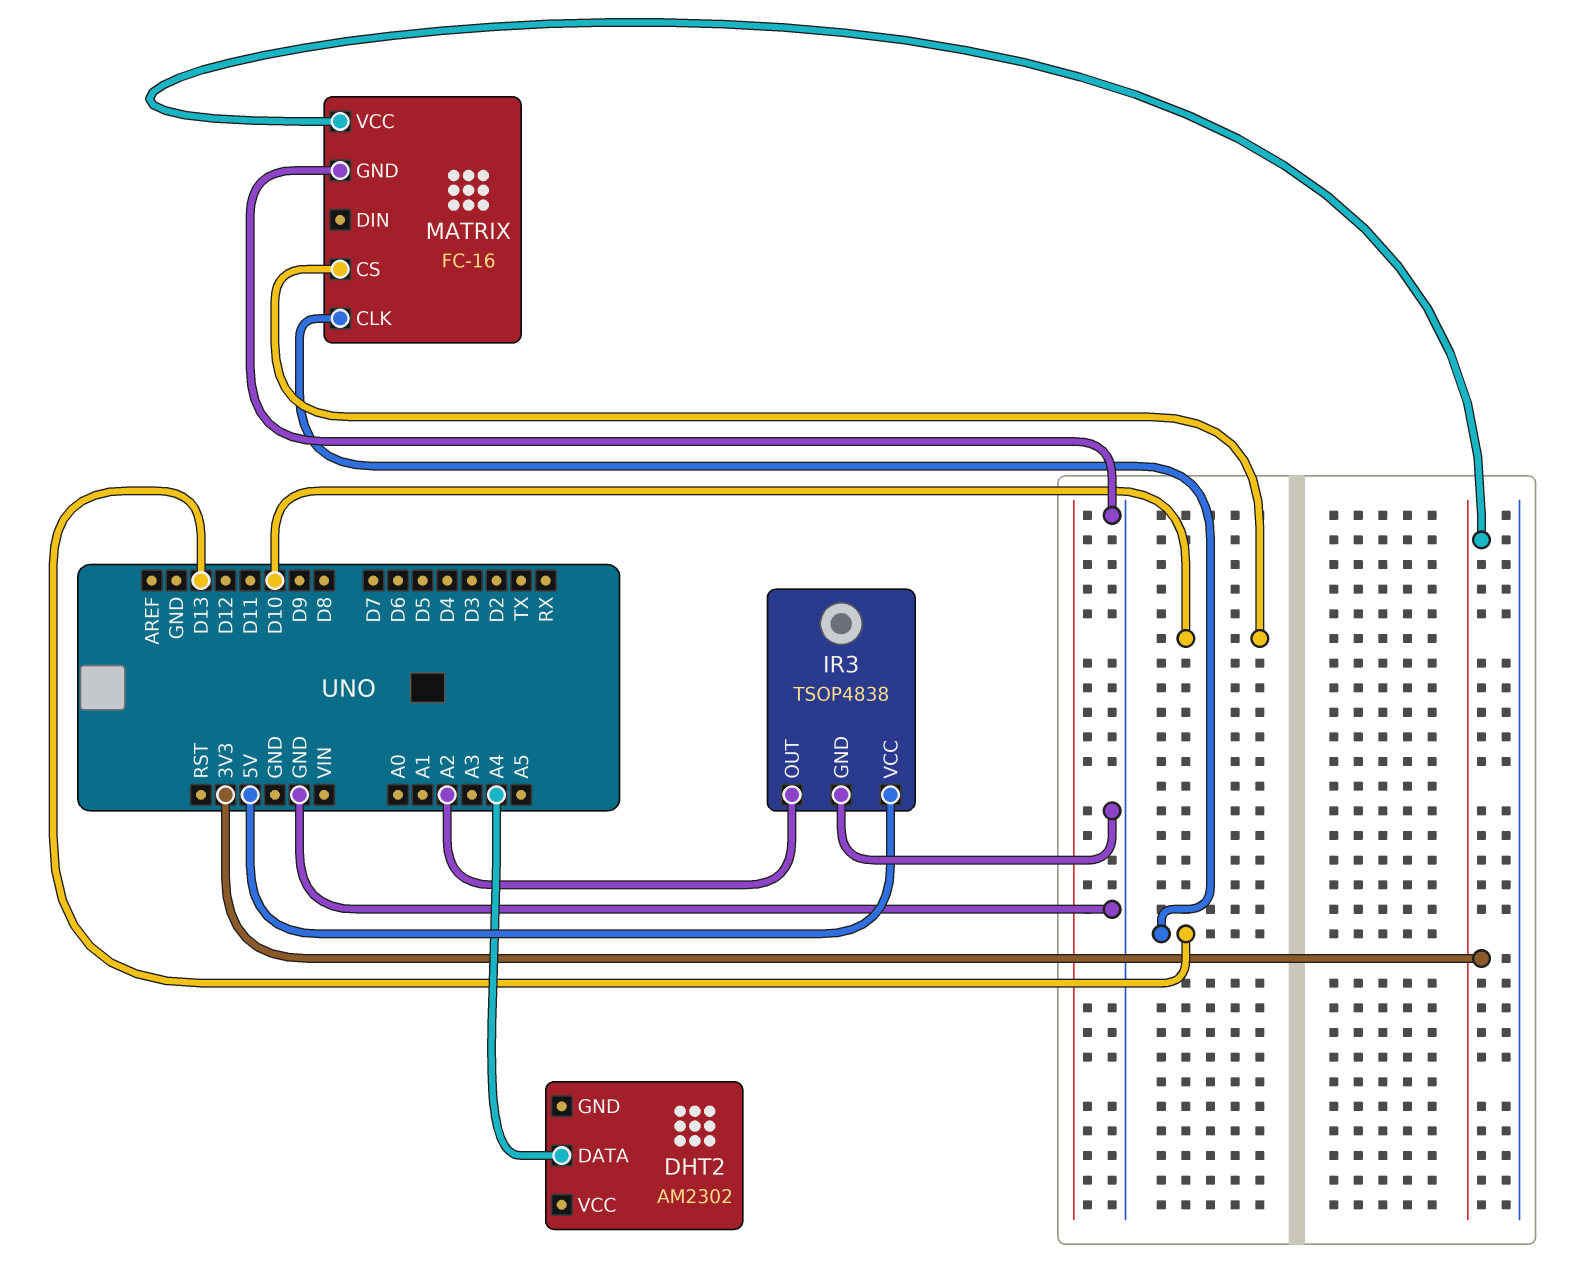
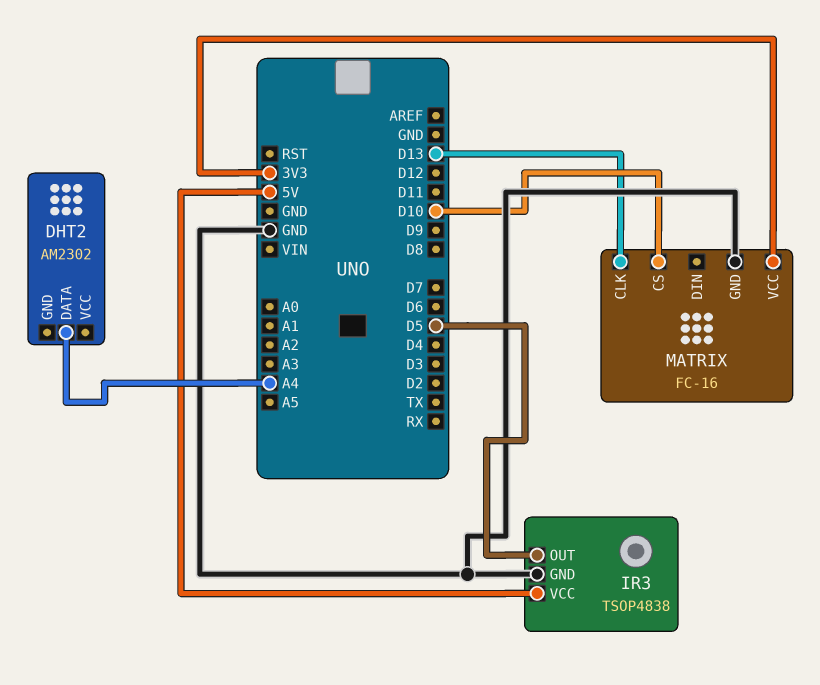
IR3 pin OUT: A2 -> D5

